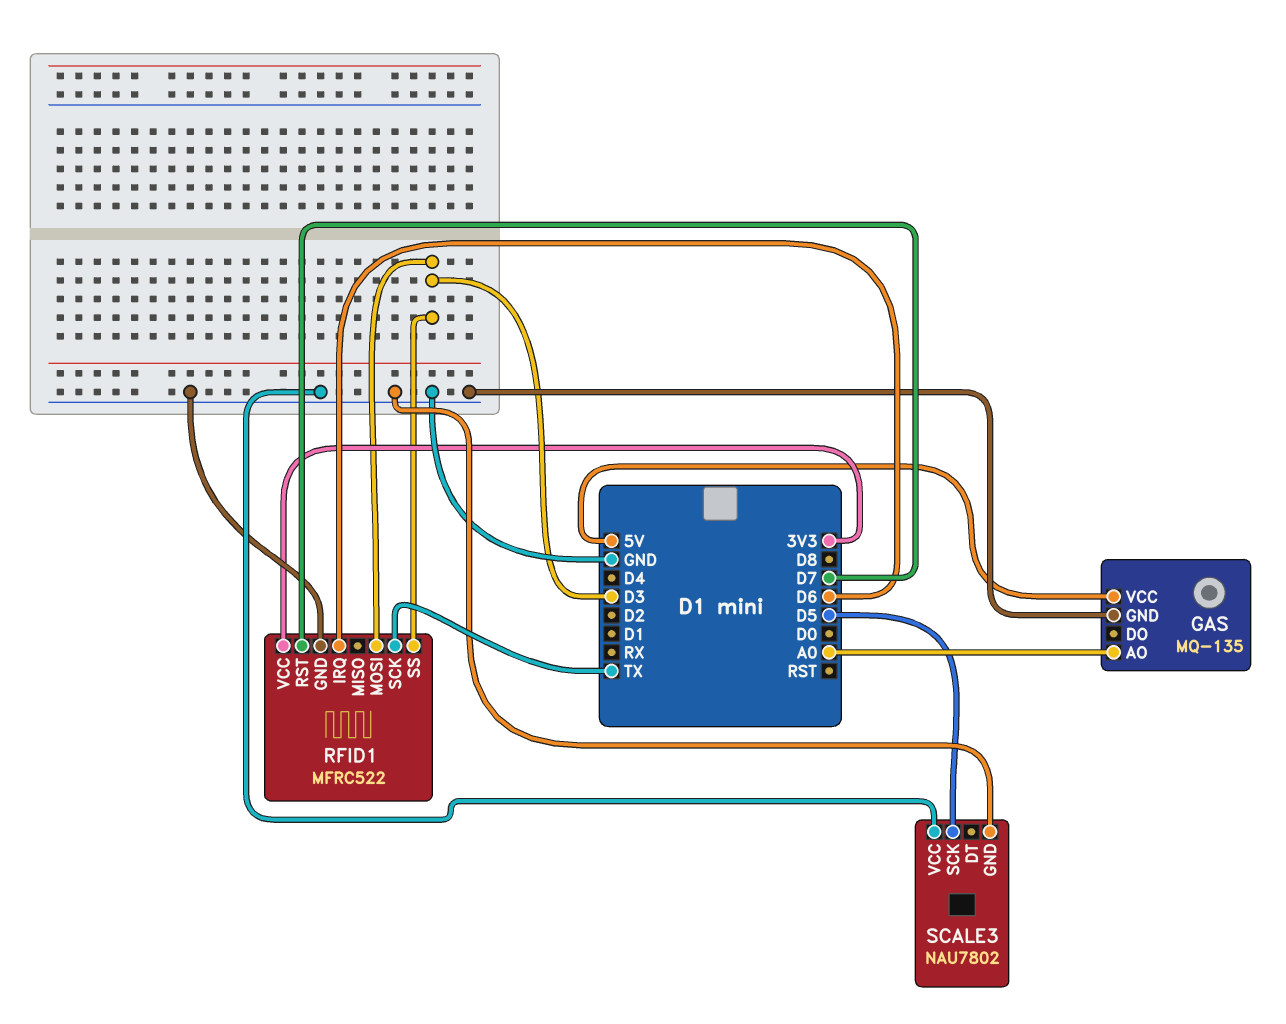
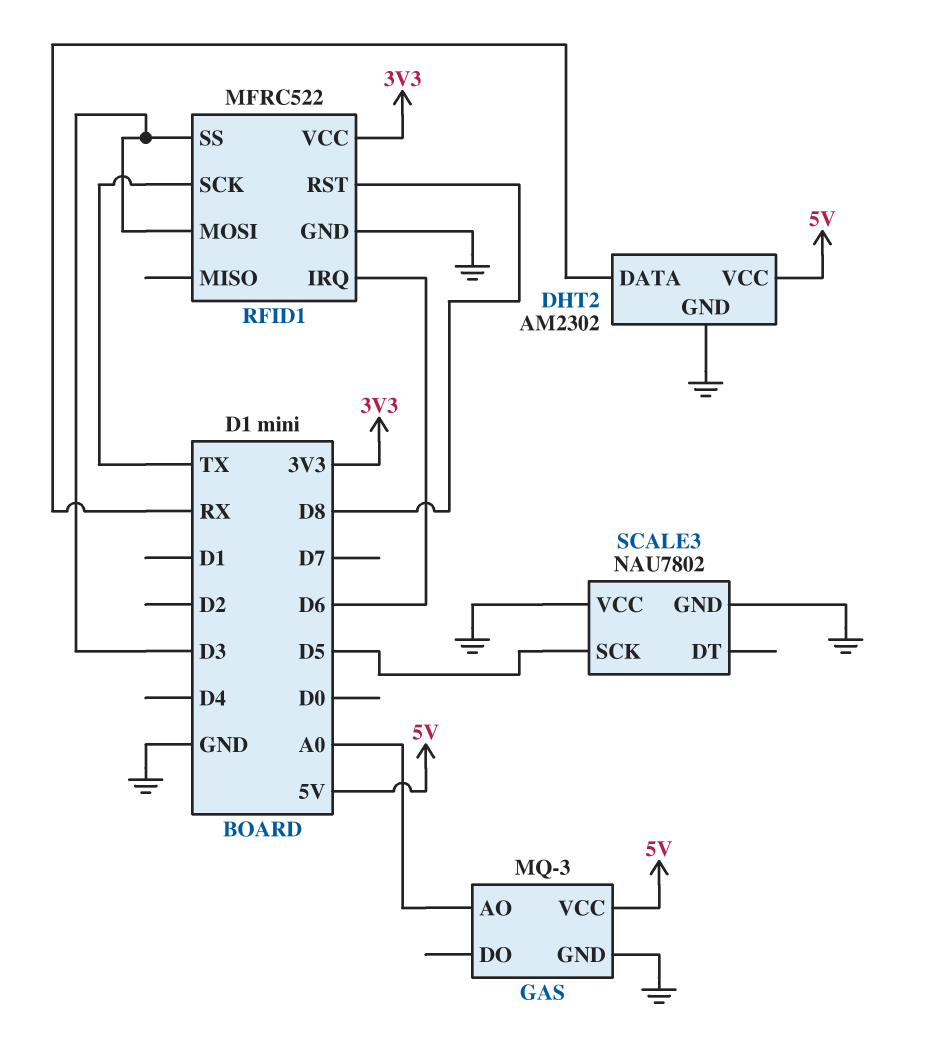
DHT2: none -> AM2302
DHT2 pin DATA: none -> RX
DHT2 pin GND: none -> GND
DHT2 pin VCC: none -> 5V
GAS: MQ-135 -> MQ-3
RFID1 pin RST: D7 -> D8

